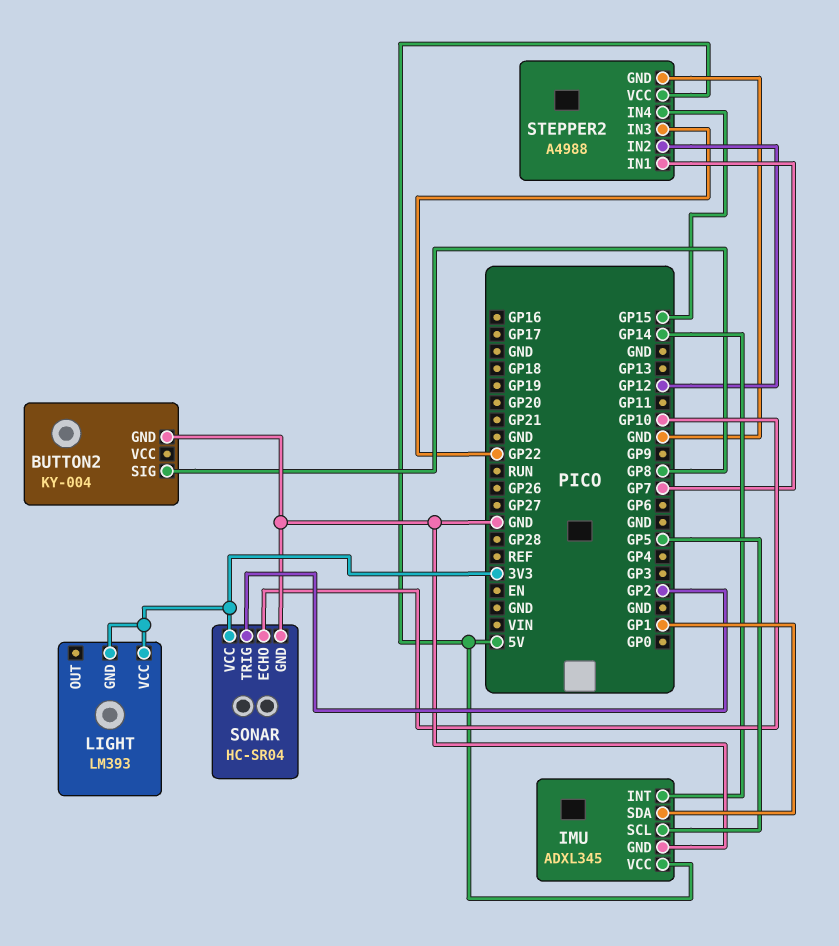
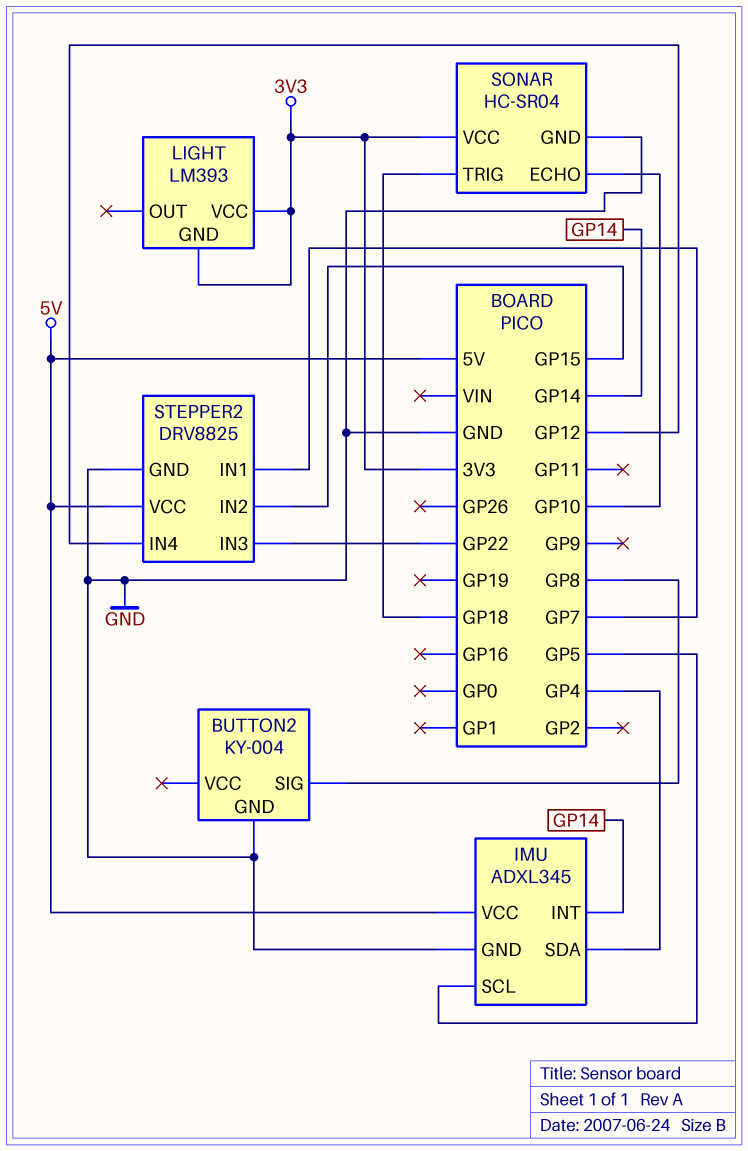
IMU pin SDA: GP1 -> GP4
SONAR pin TRIG: GP2 -> GP18
STEPPER2: A4988 -> DRV8825
STEPPER2 pin IN2: GP12 -> GP15
STEPPER2 pin IN4: GP15 -> GP12

